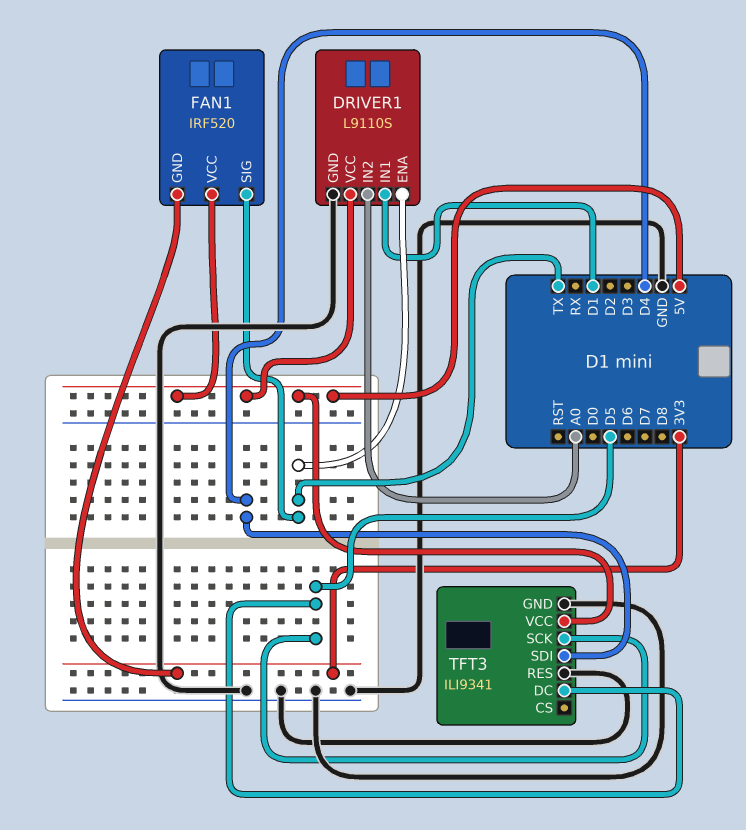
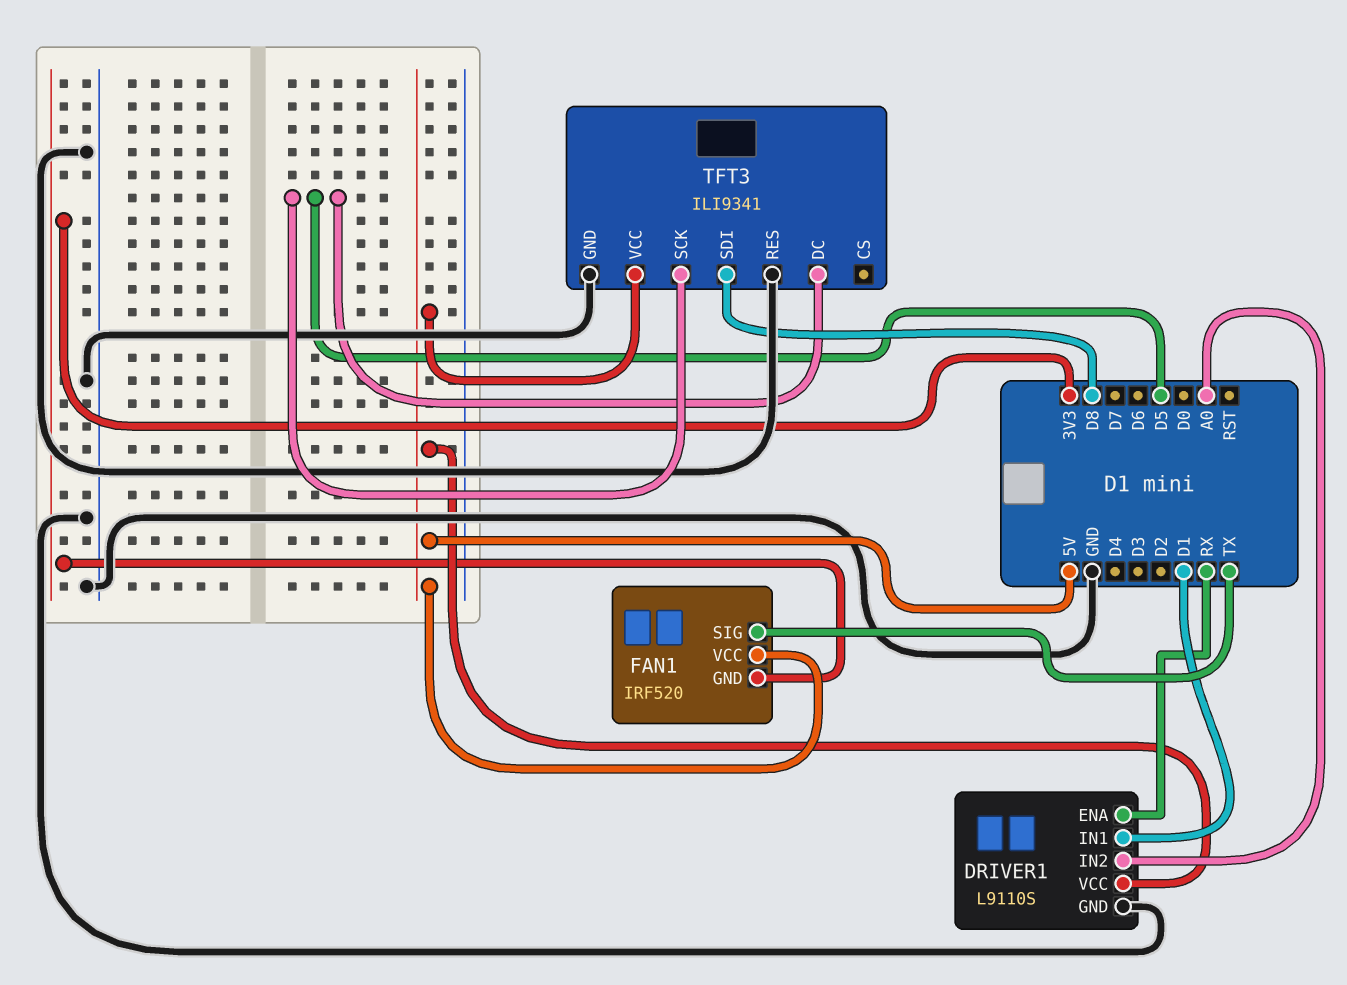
DRIVER1 pin ENA: TX -> RX
TFT3 pin SDI: D4 -> D8

